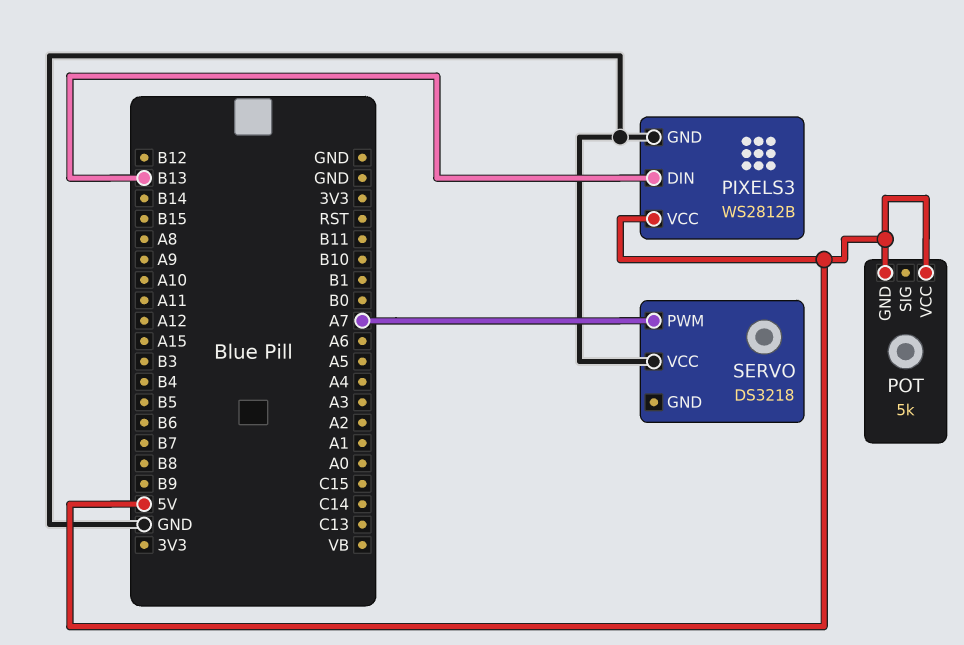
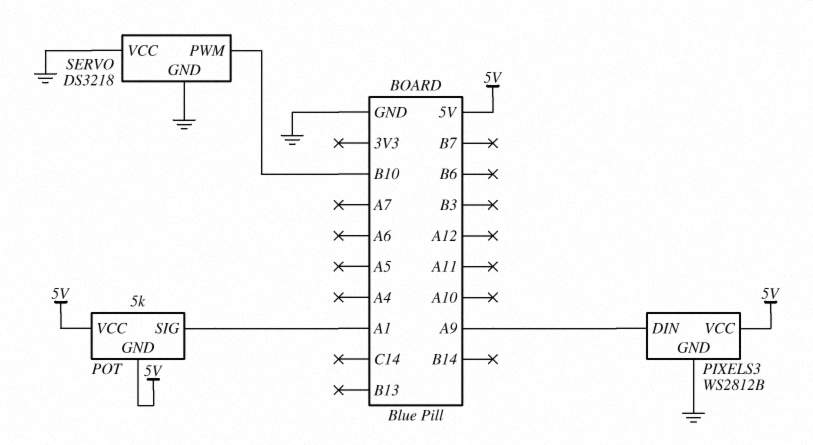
PIXELS3 pin DIN: B13 -> A9
POT pin SIG: none -> A1
SERVO pin GND: none -> GND
SERVO pin PWM: A7 -> B10

